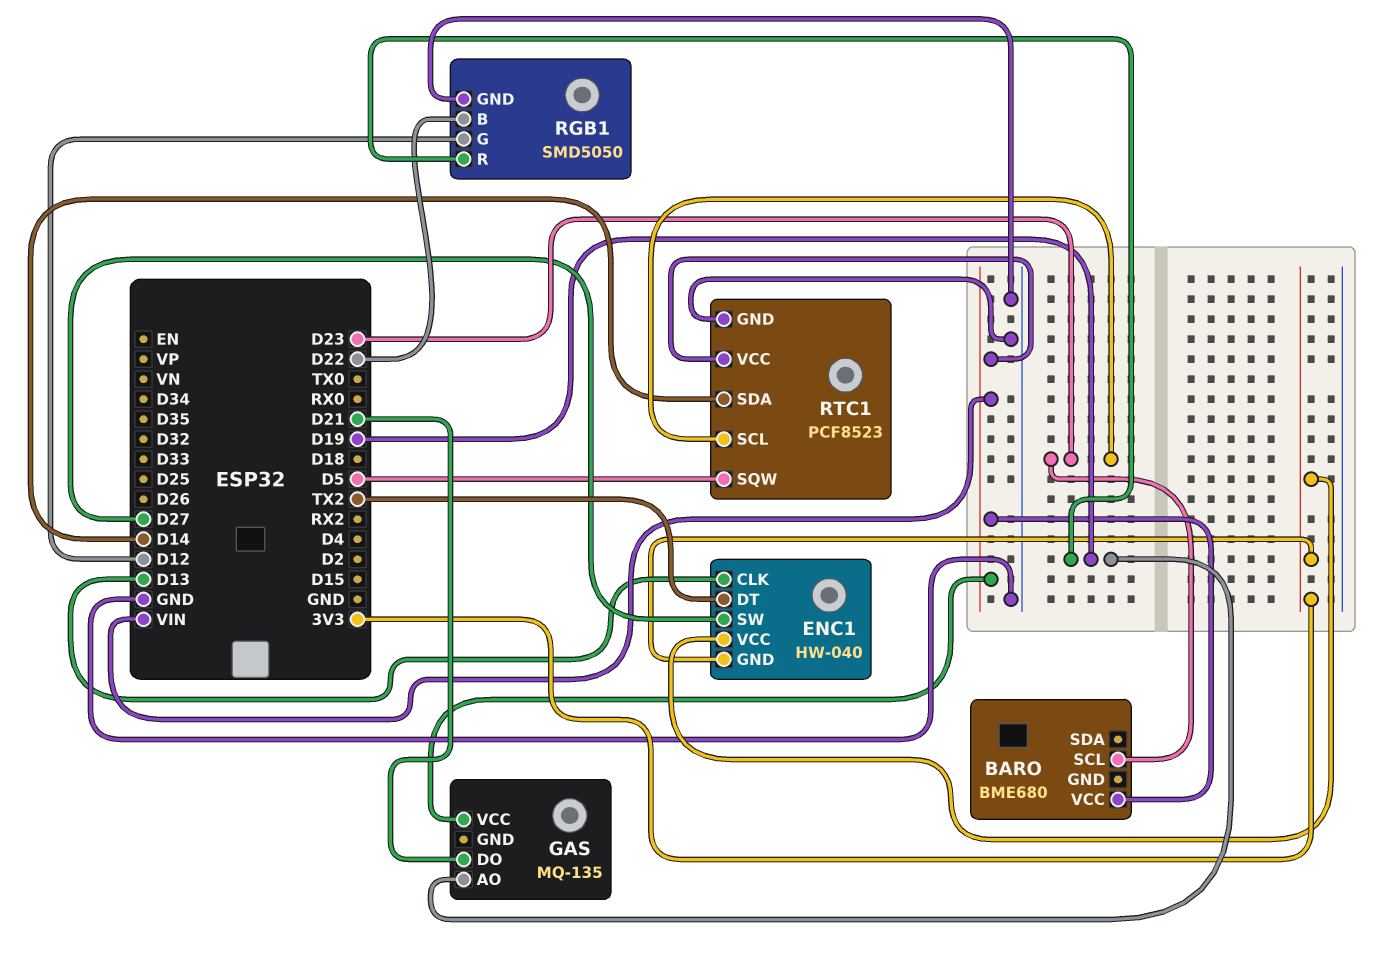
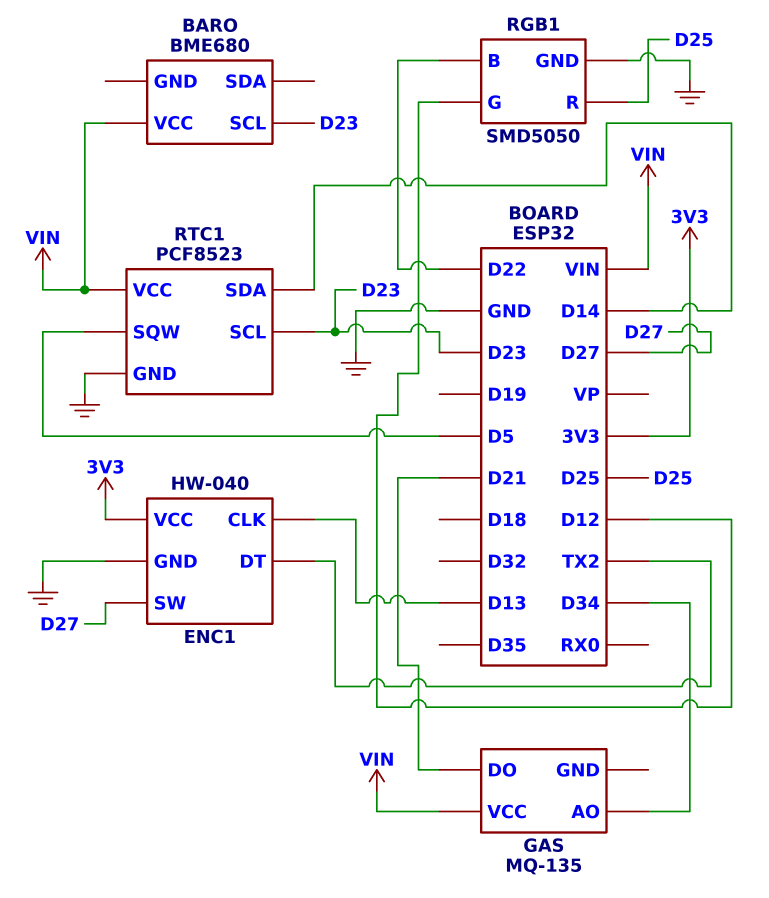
ENC1 pin GND: 3V3 -> GND
GAS pin AO: D19 -> D34
RGB1 pin R: D19 -> D25

